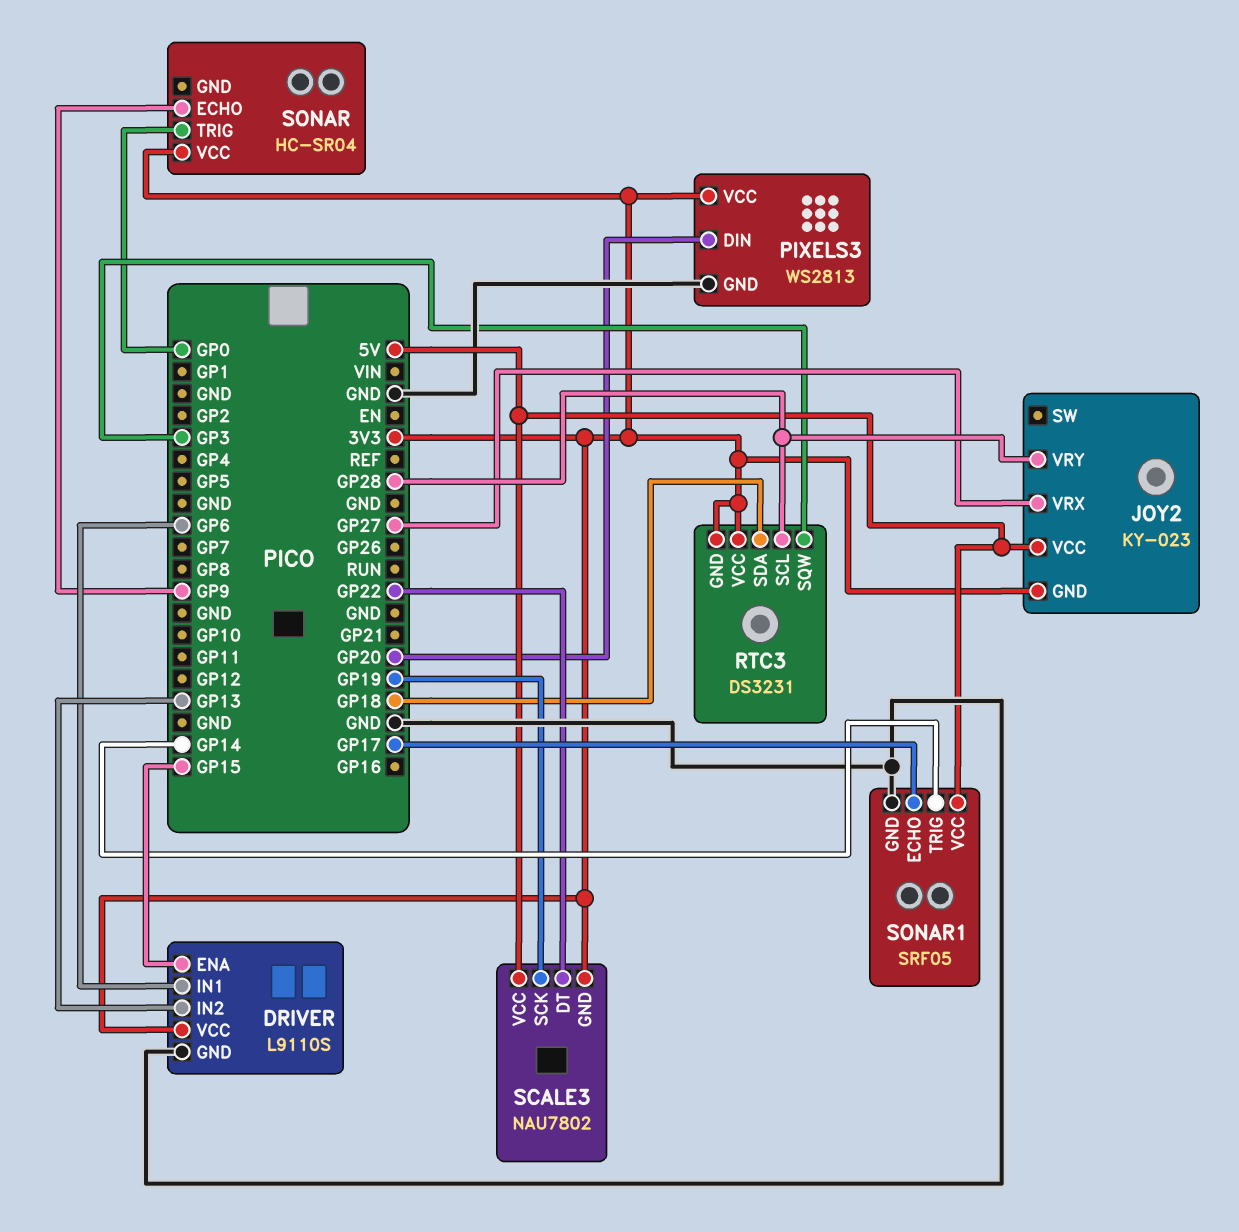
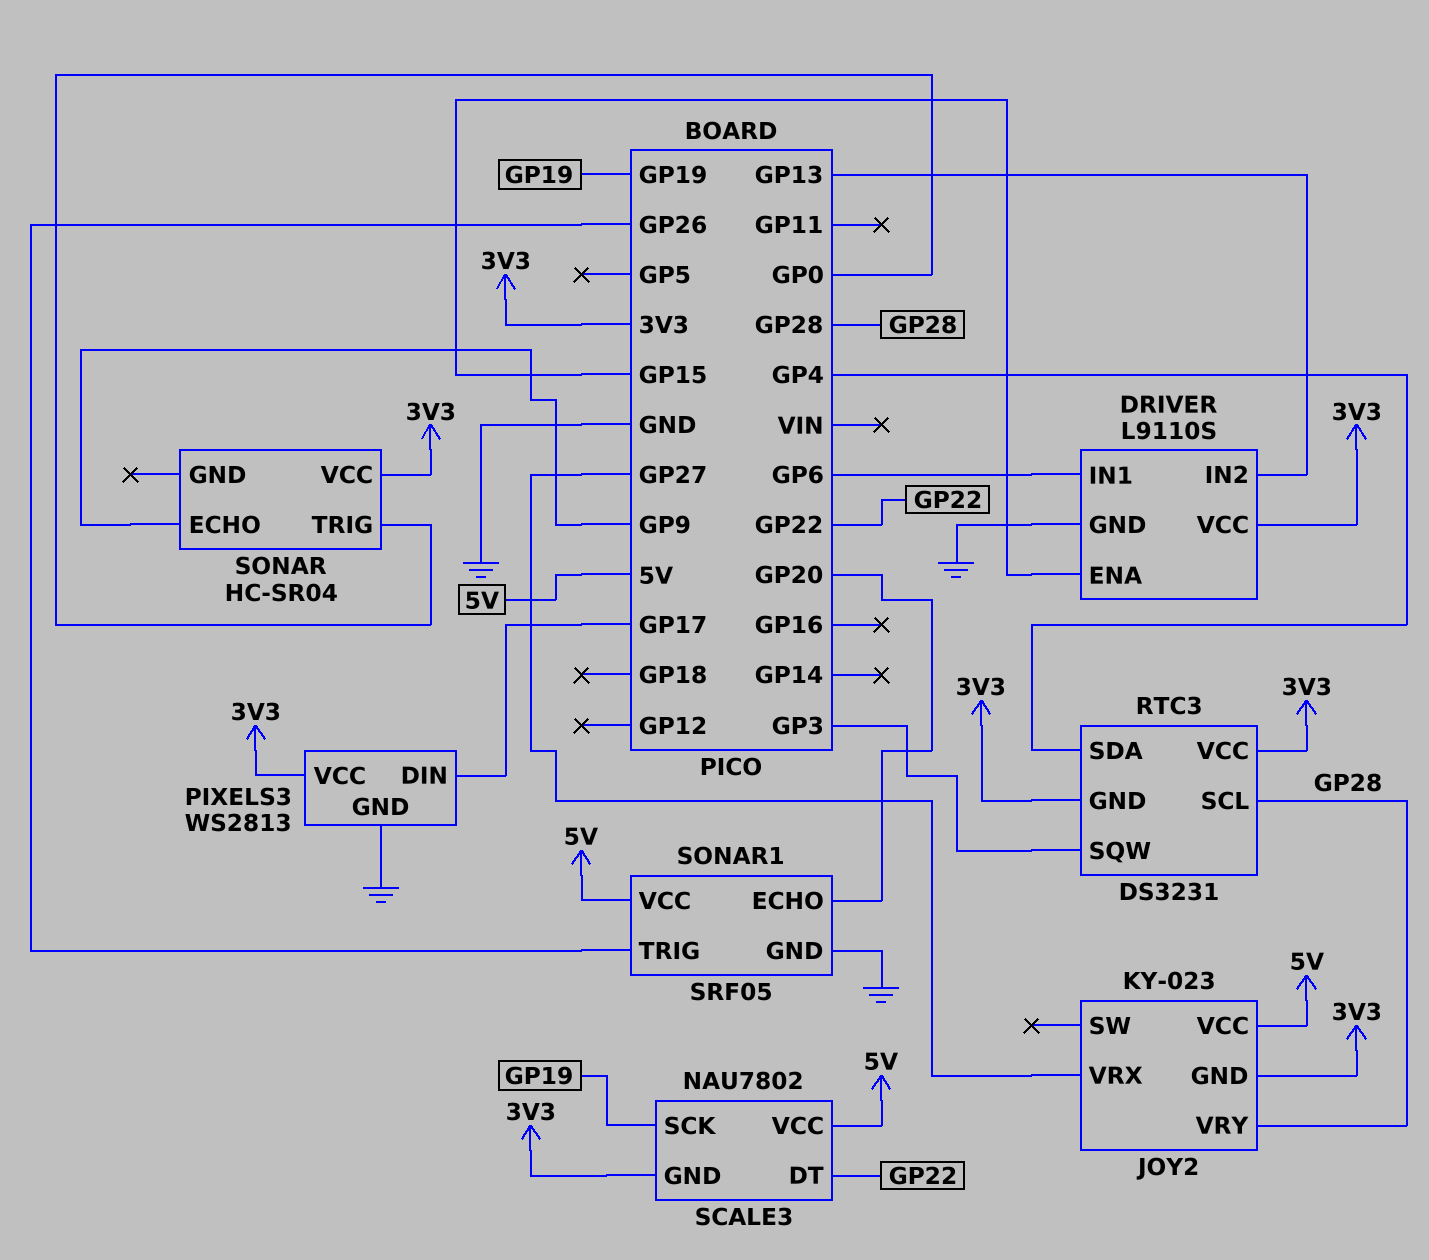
PIXELS3 pin DIN: GP20 -> GP17
RTC3 pin SDA: GP18 -> GP4
SONAR1 pin ECHO: GP17 -> GP20
SONAR1 pin TRIG: GP14 -> GP26

